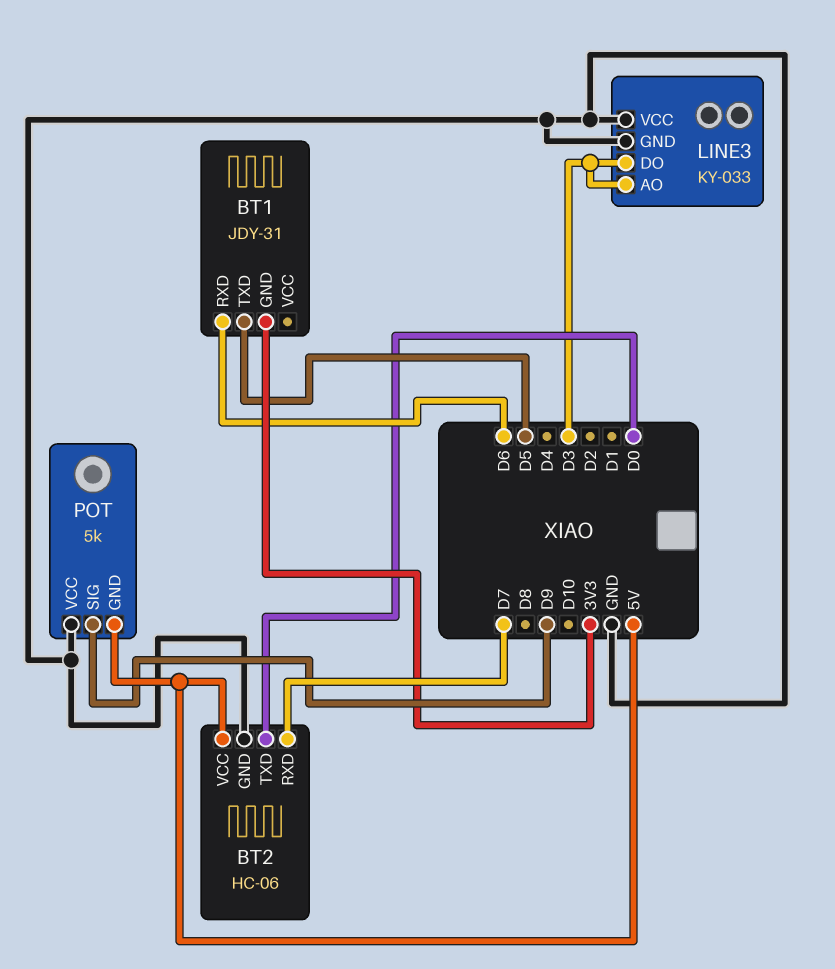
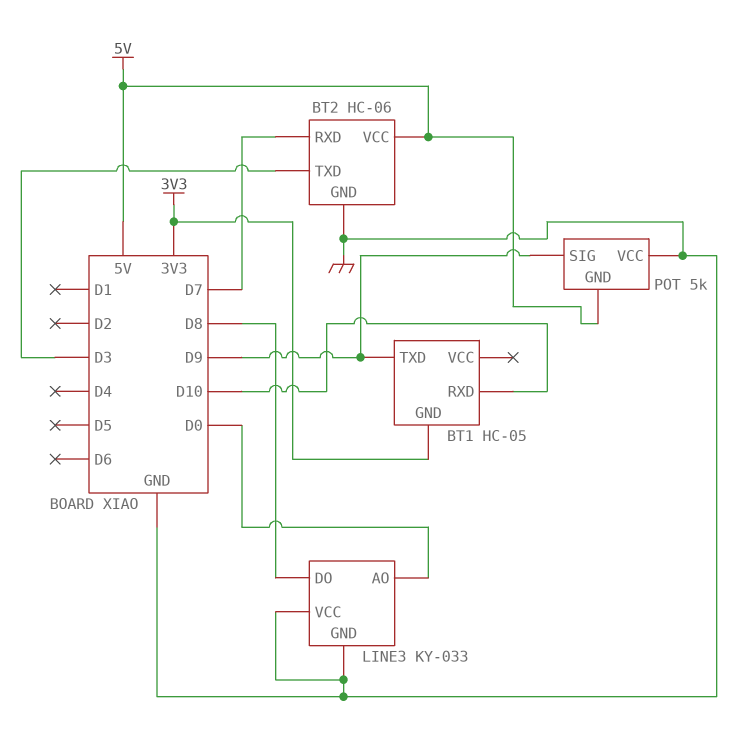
BT1: JDY-31 -> HC-05
BT1 pin RXD: D6 -> D10
BT1 pin TXD: D5 -> D9
BT2 pin TXD: D0 -> D3
LINE3 pin AO: D3 -> D0
LINE3 pin DO: D3 -> D8

